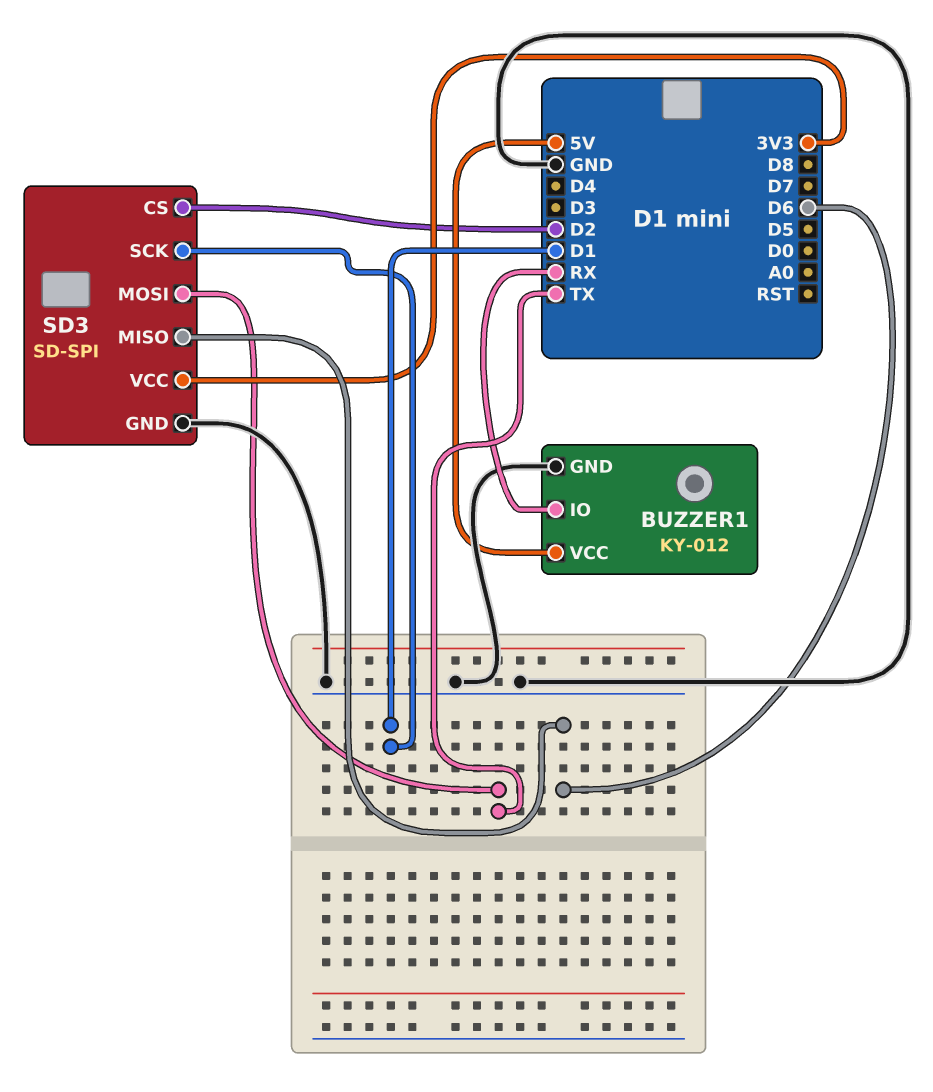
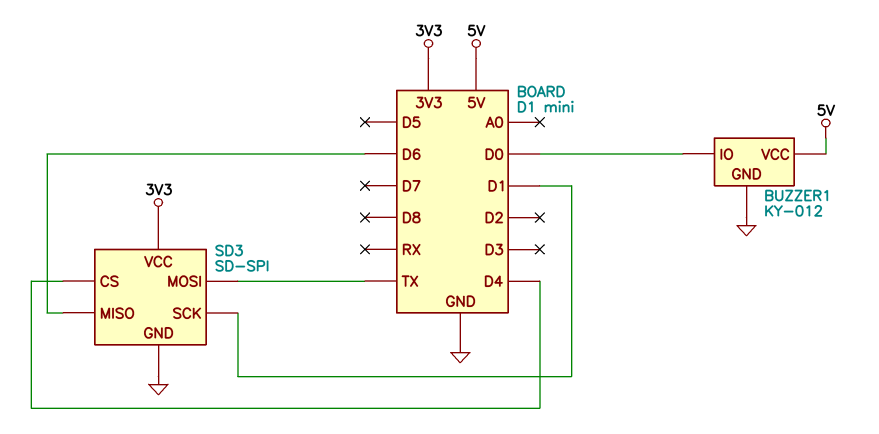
BUZZER1 pin IO: RX -> D0
SD3 pin CS: D2 -> D4

